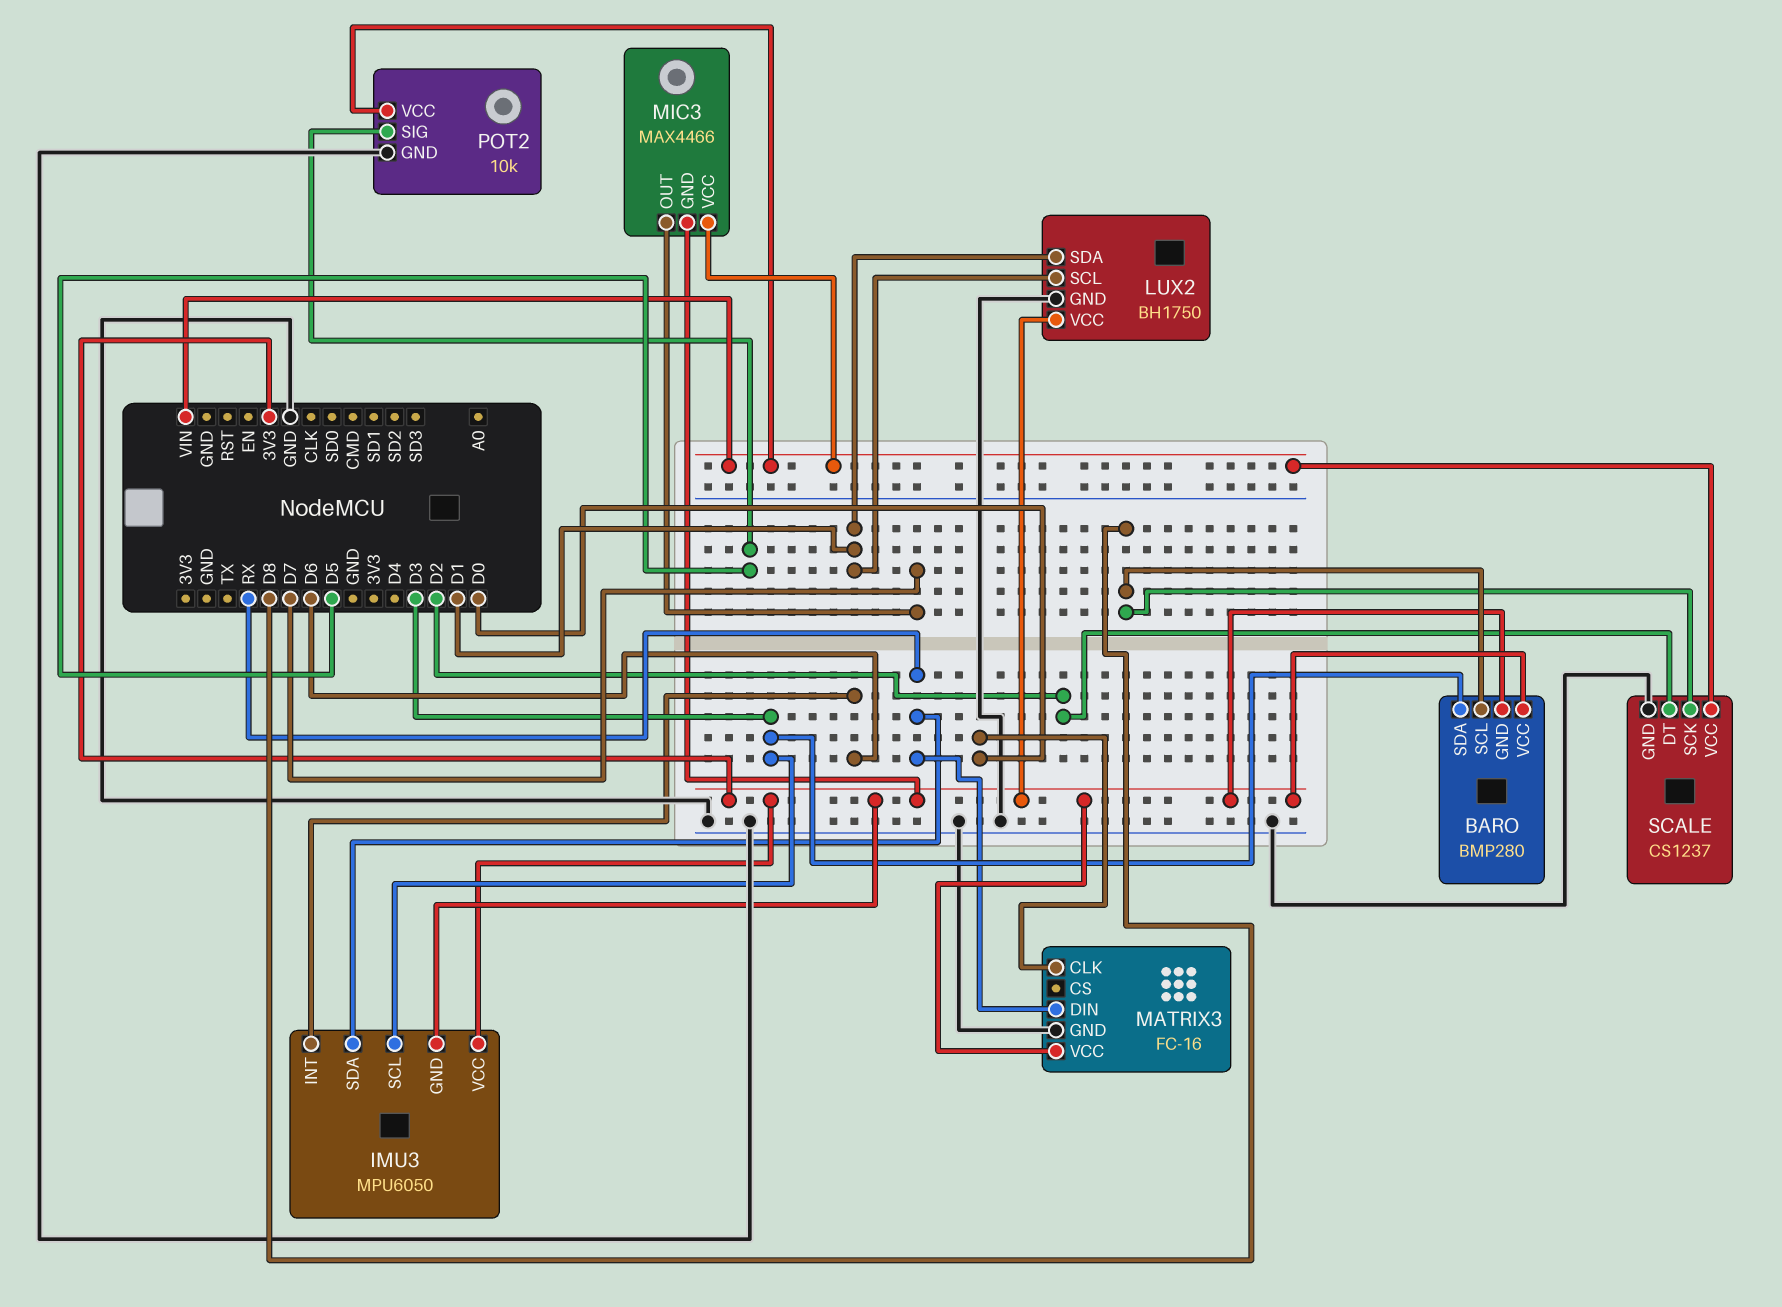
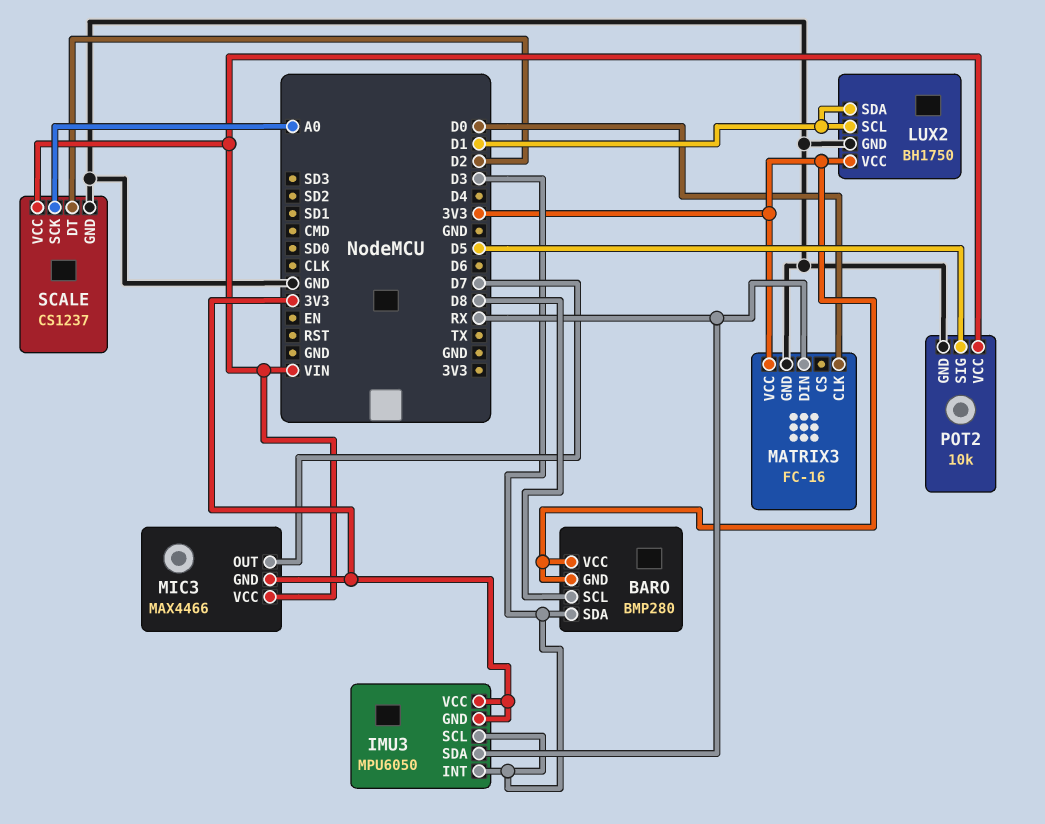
IMU3 pin INT: D6 -> D3
SCALE pin SCK: D8 -> A0

